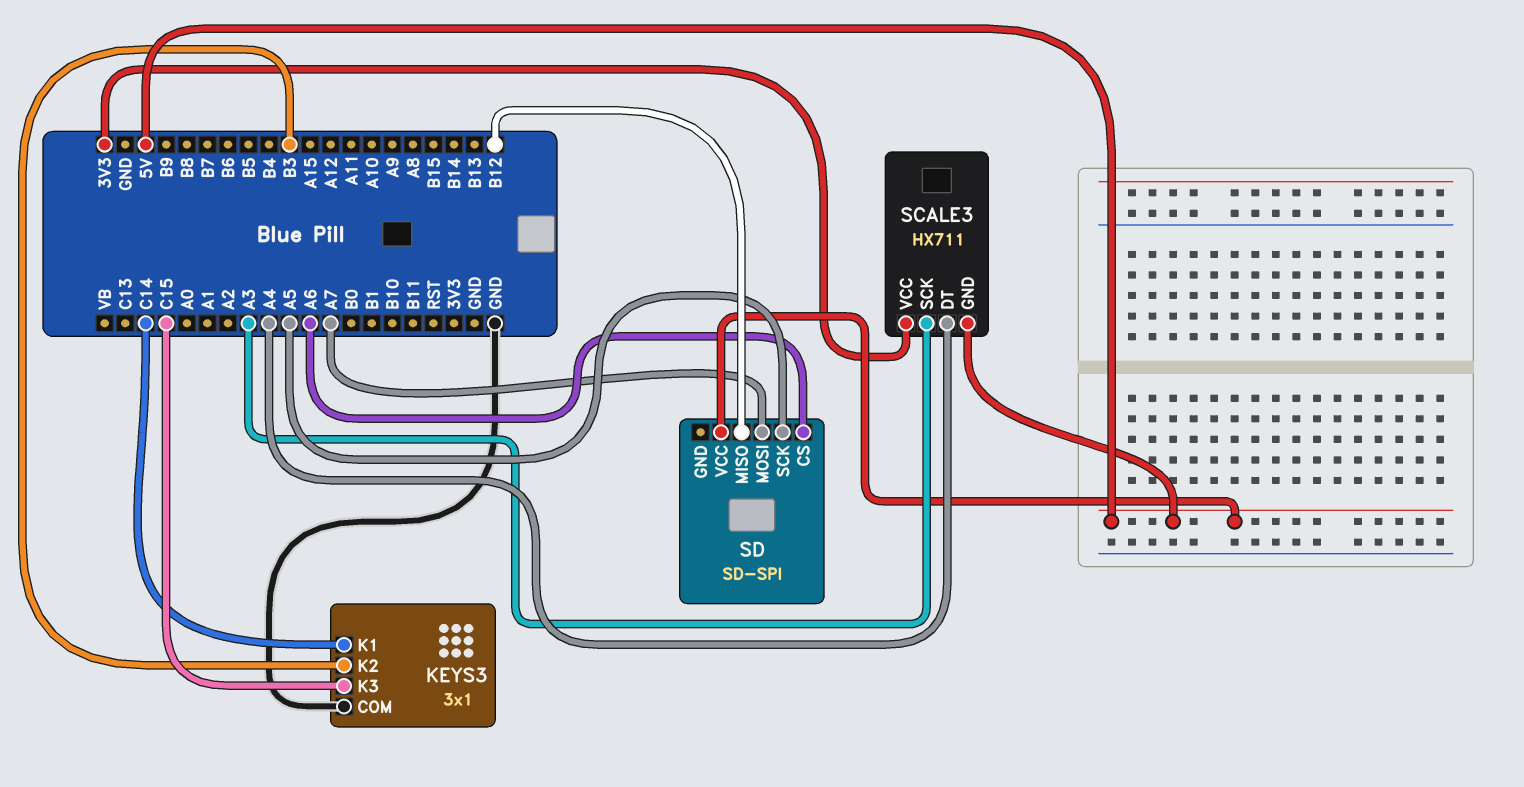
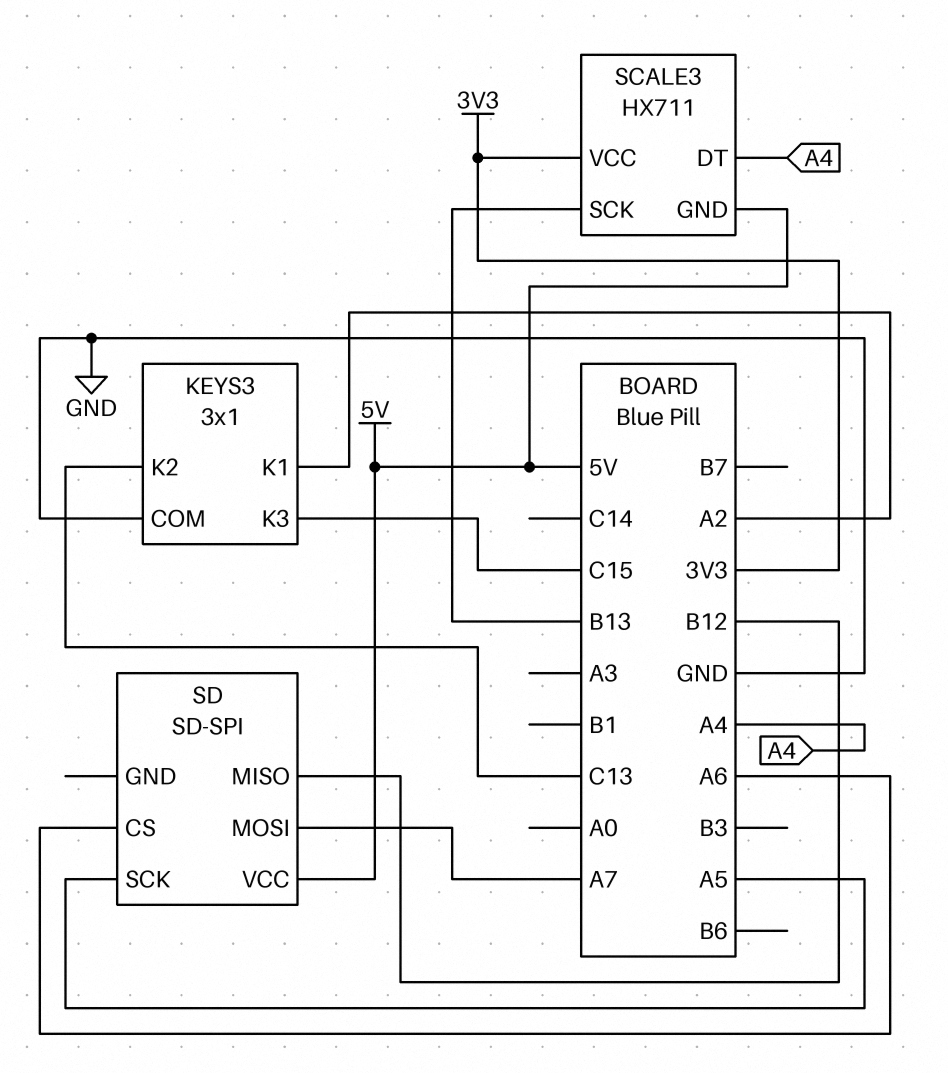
KEYS3 pin K1: C14 -> A2
KEYS3 pin K2: B3 -> C13
SCALE3 pin SCK: A3 -> B13

